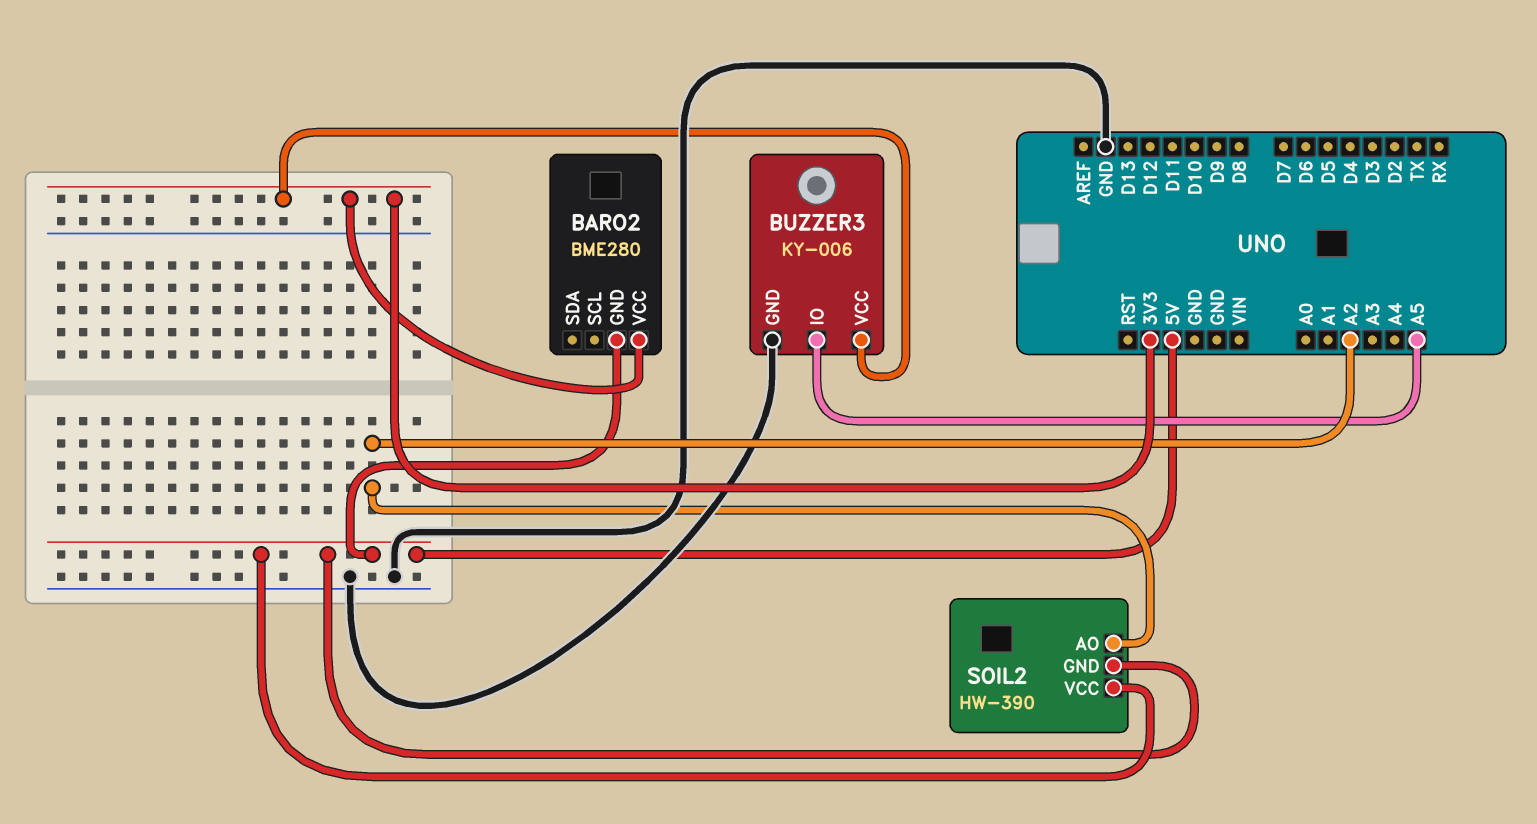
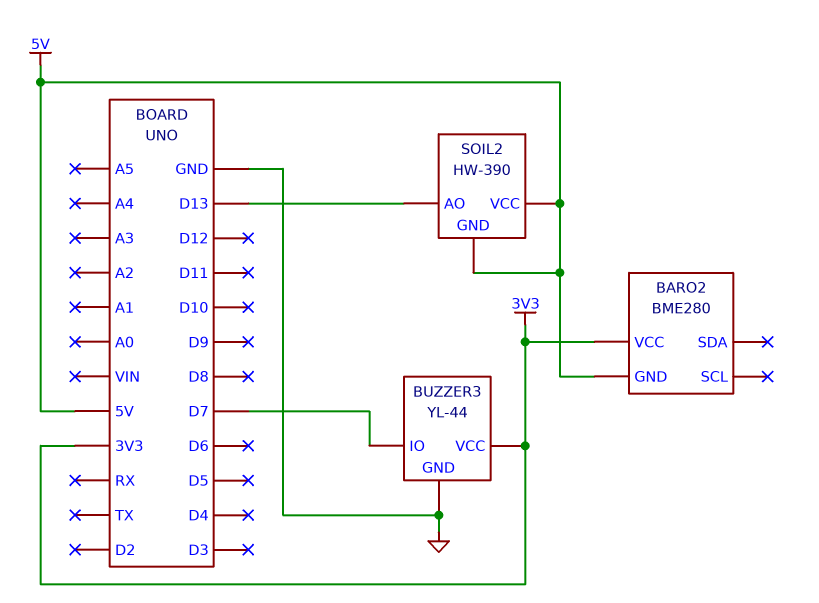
BUZZER3: KY-006 -> YL-44
BUZZER3 pin IO: A5 -> D7
SOIL2 pin AO: A2 -> D13

